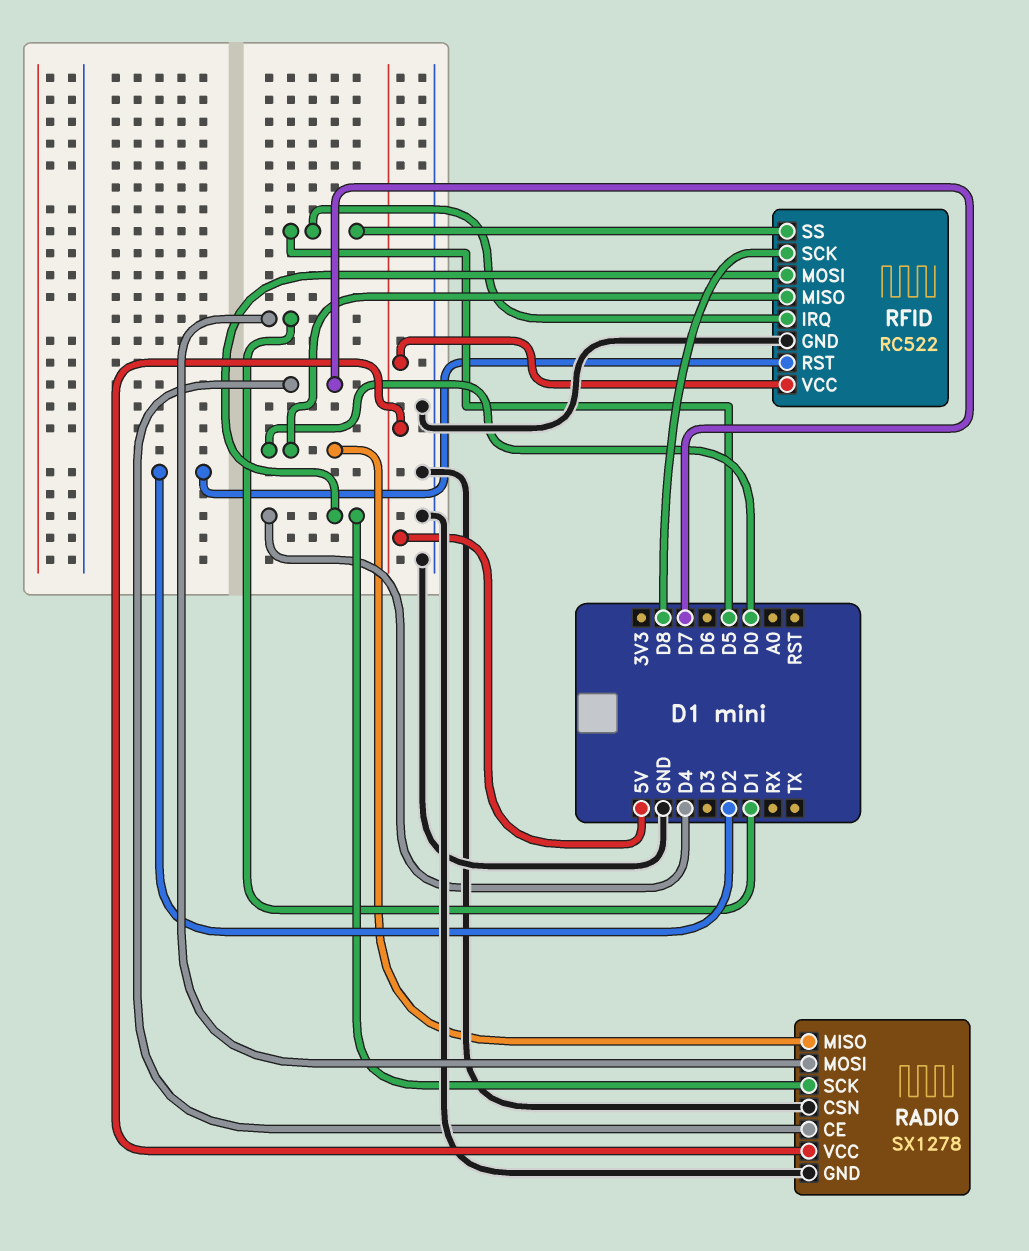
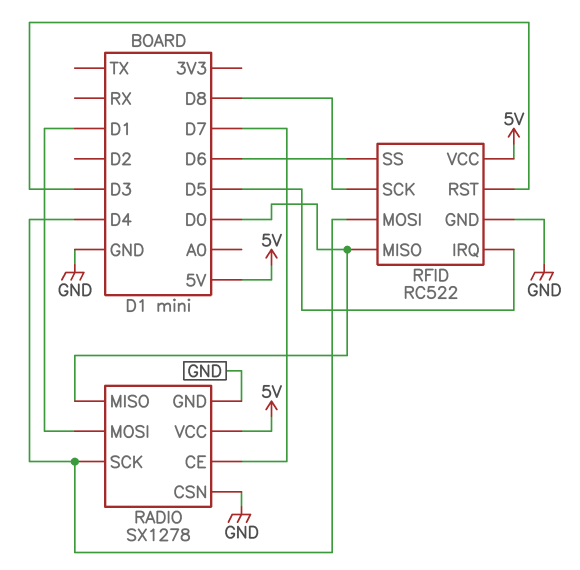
RFID pin RST: D2 -> D3
RFID pin SS: D5 -> D6

